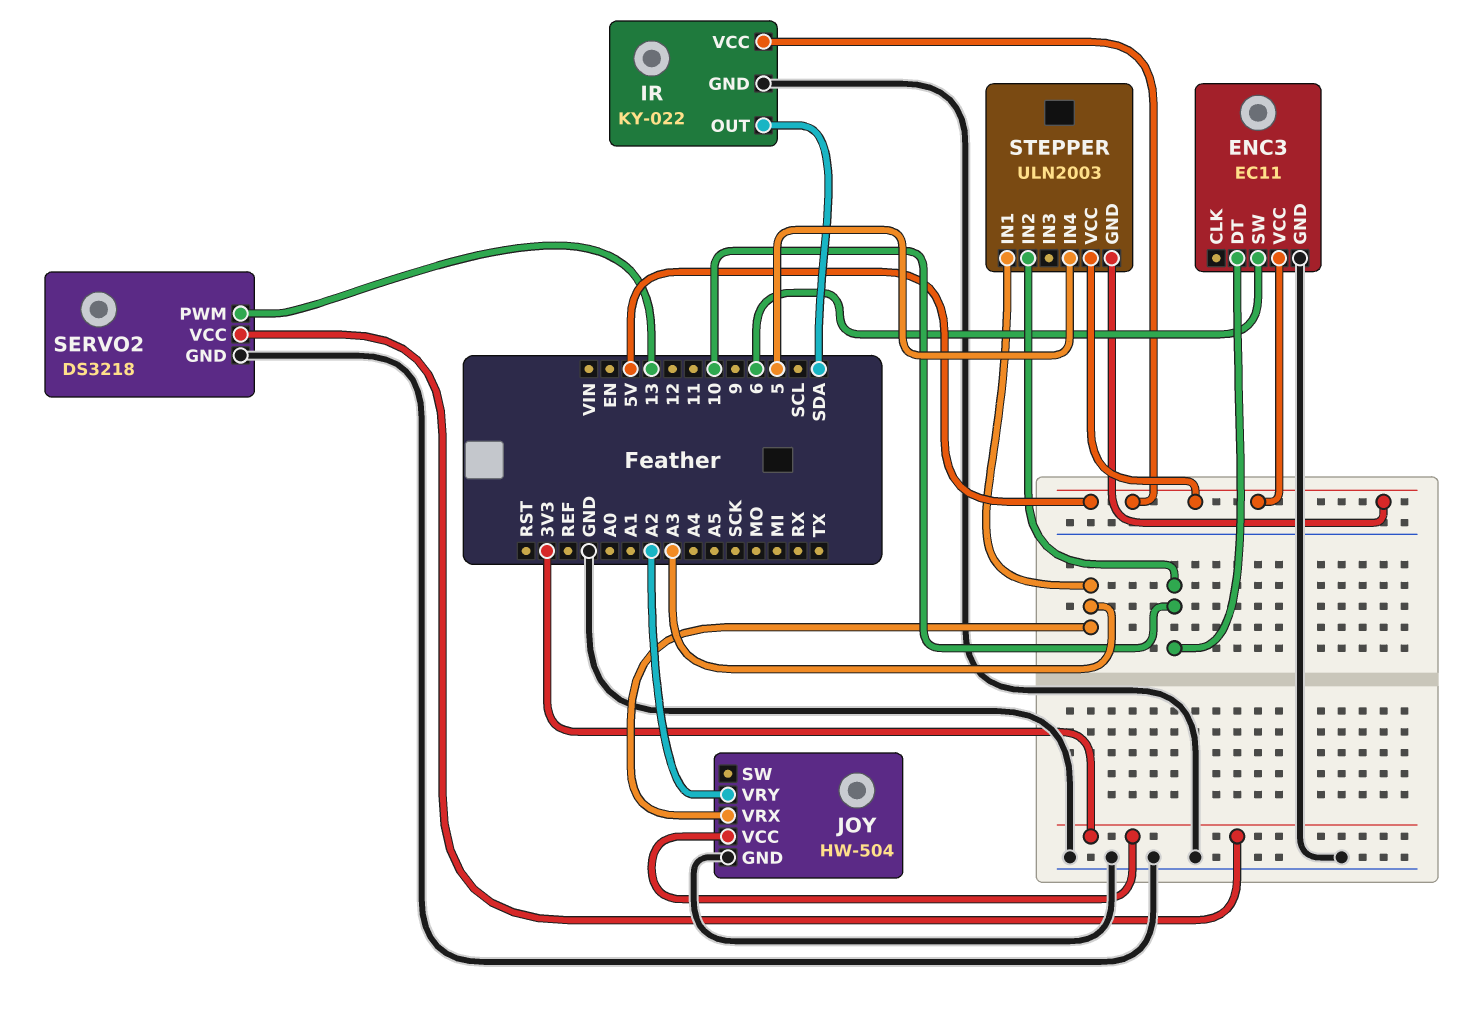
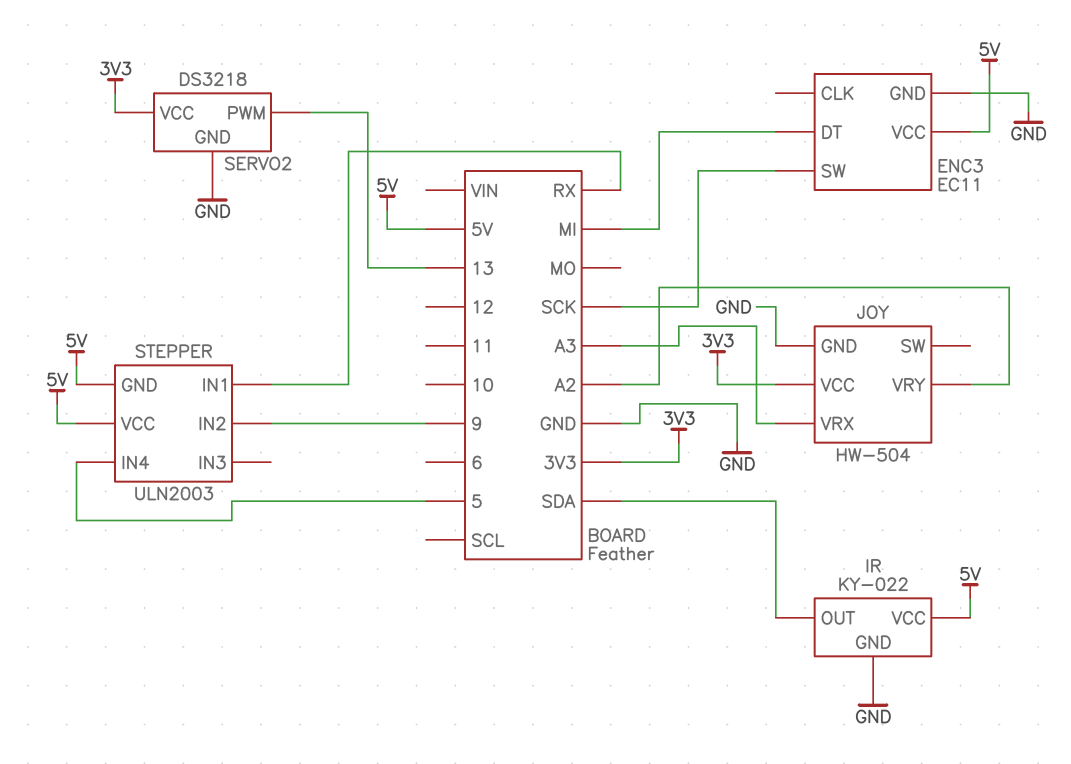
ENC3 pin DT: 10 -> MI
ENC3 pin SW: 6 -> SCK
STEPPER pin IN1: A3 -> RX
STEPPER pin IN2: 10 -> 9

